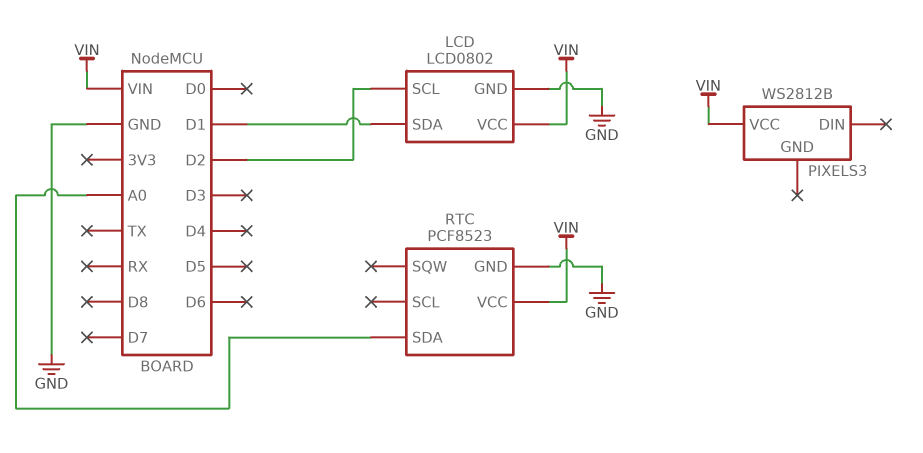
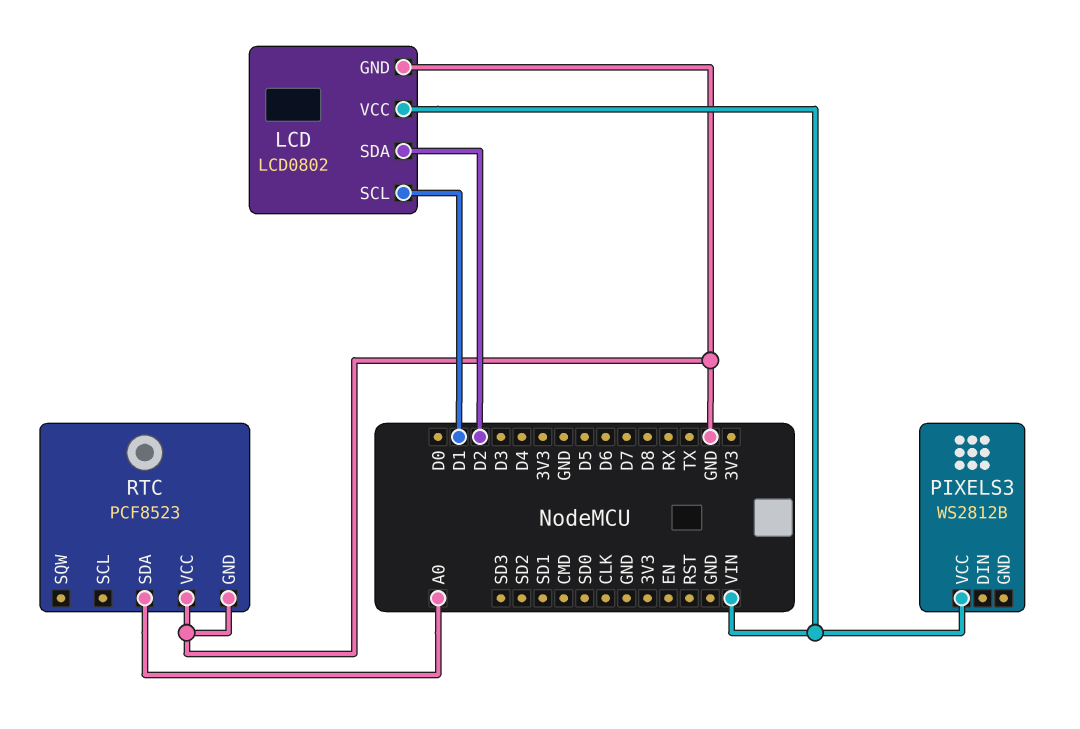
LCD pin SCL: D2 -> D1
LCD pin SDA: D1 -> D2
RTC pin VCC: VIN -> GND

